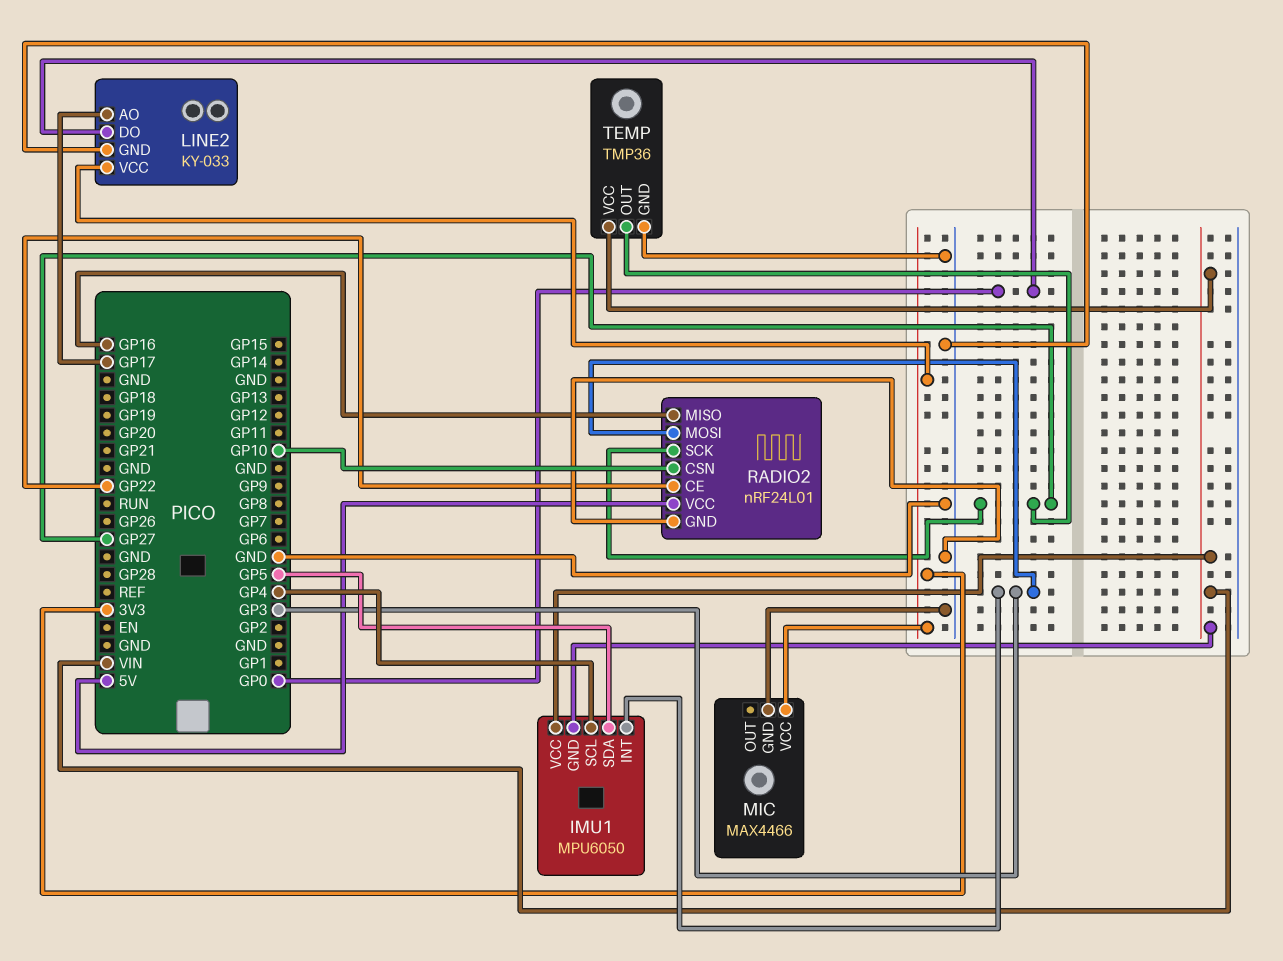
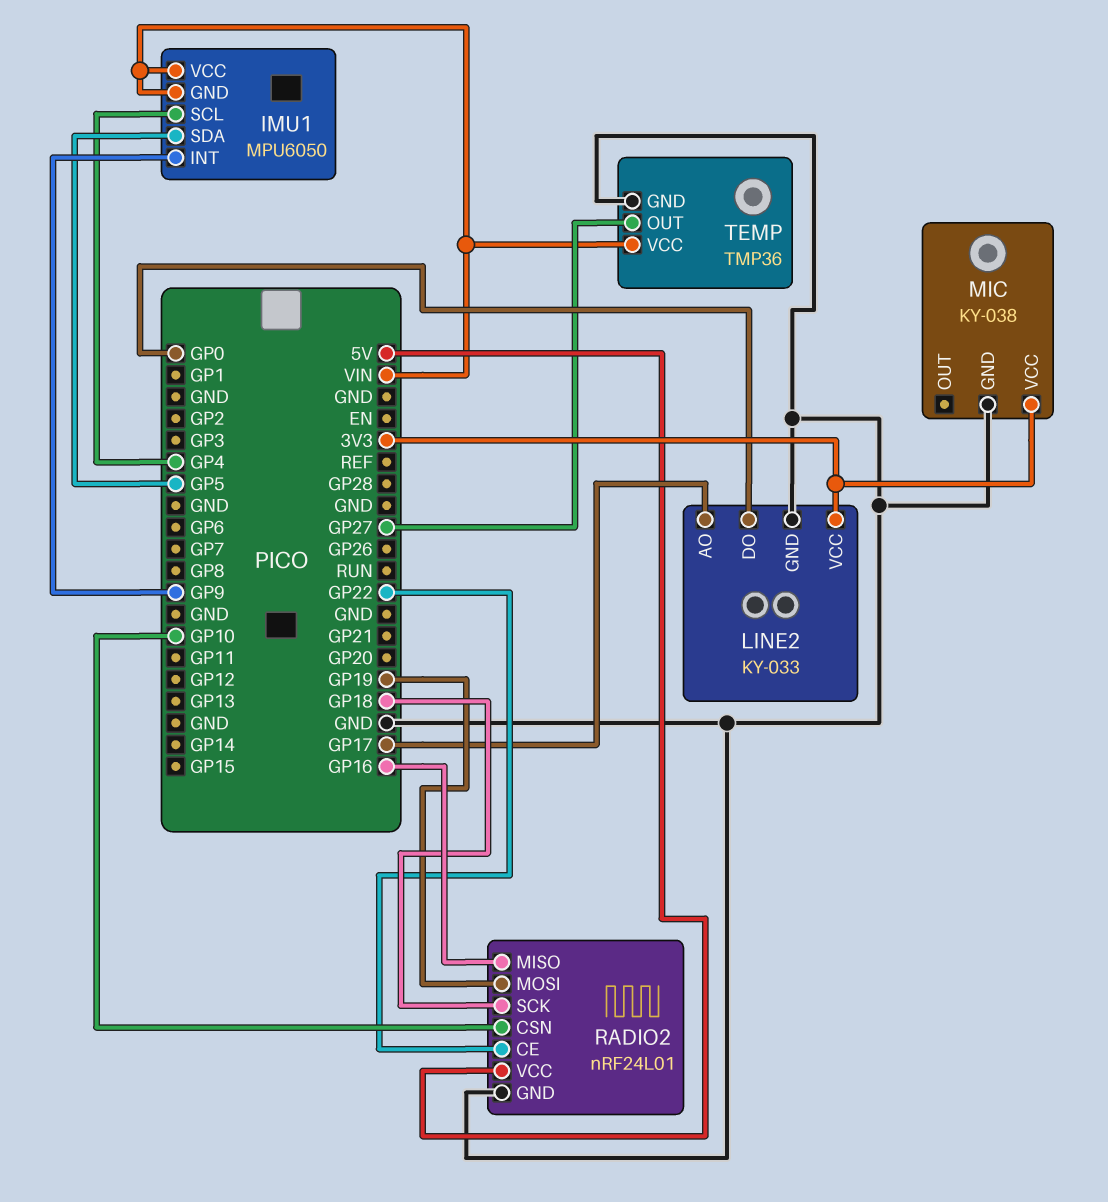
IMU1 pin INT: GP3 -> GP9
MIC: MAX4466 -> KY-038
RADIO2 pin MOSI: GP3 -> GP19
RADIO2 pin SCK: GP27 -> GP18

